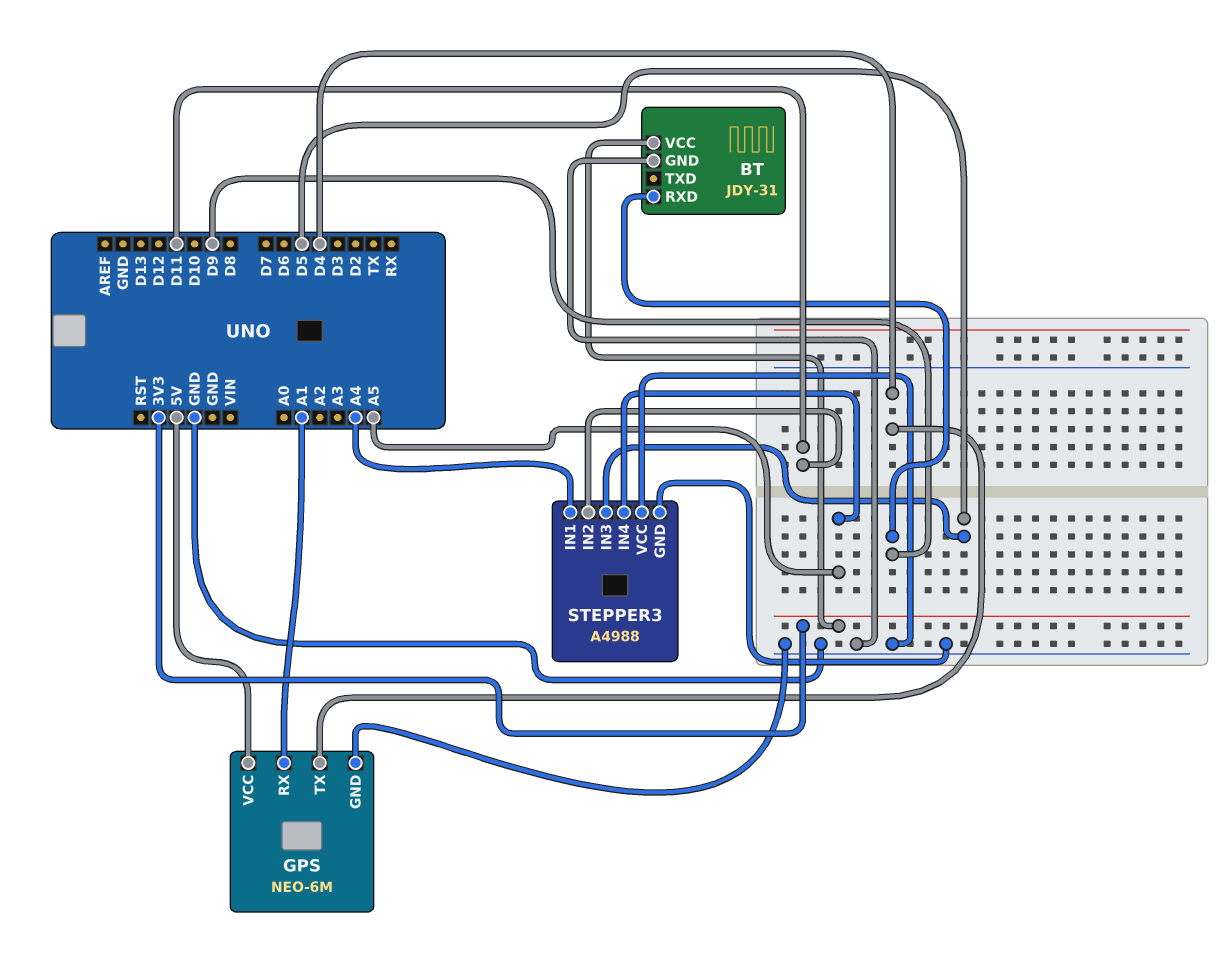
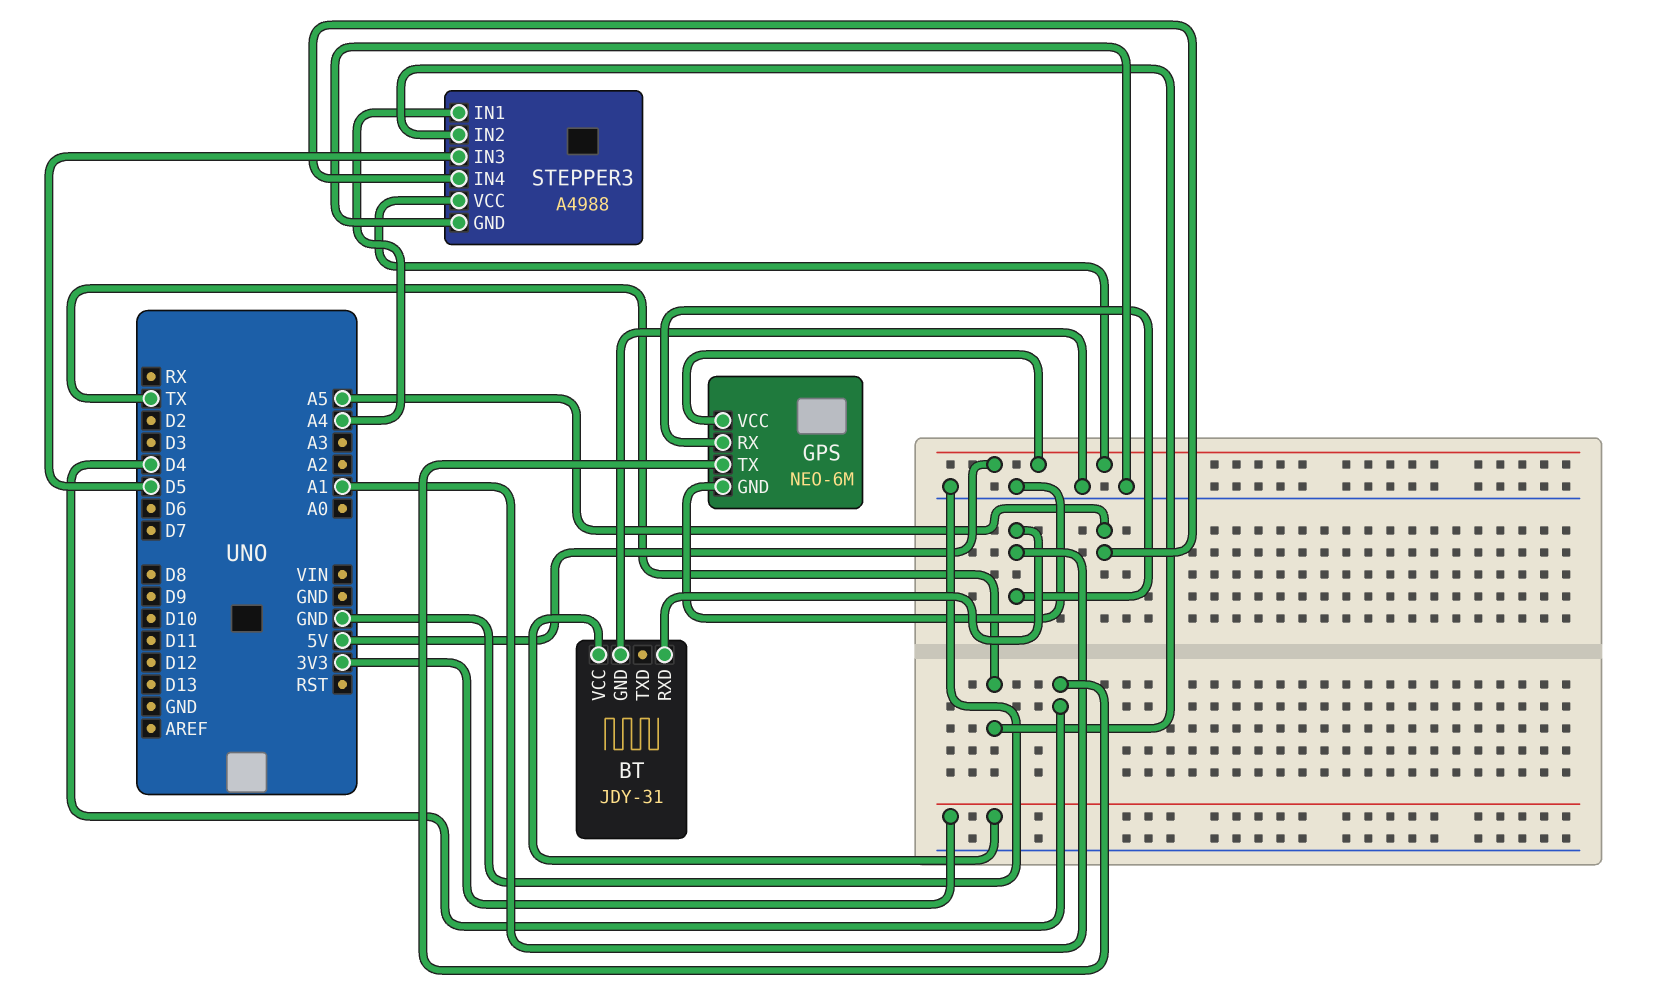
BT pin RXD: D9 -> A1
STEPPER3 pin IN2: D11 -> TX
STEPPER3 pin VCC: GND -> 5V

